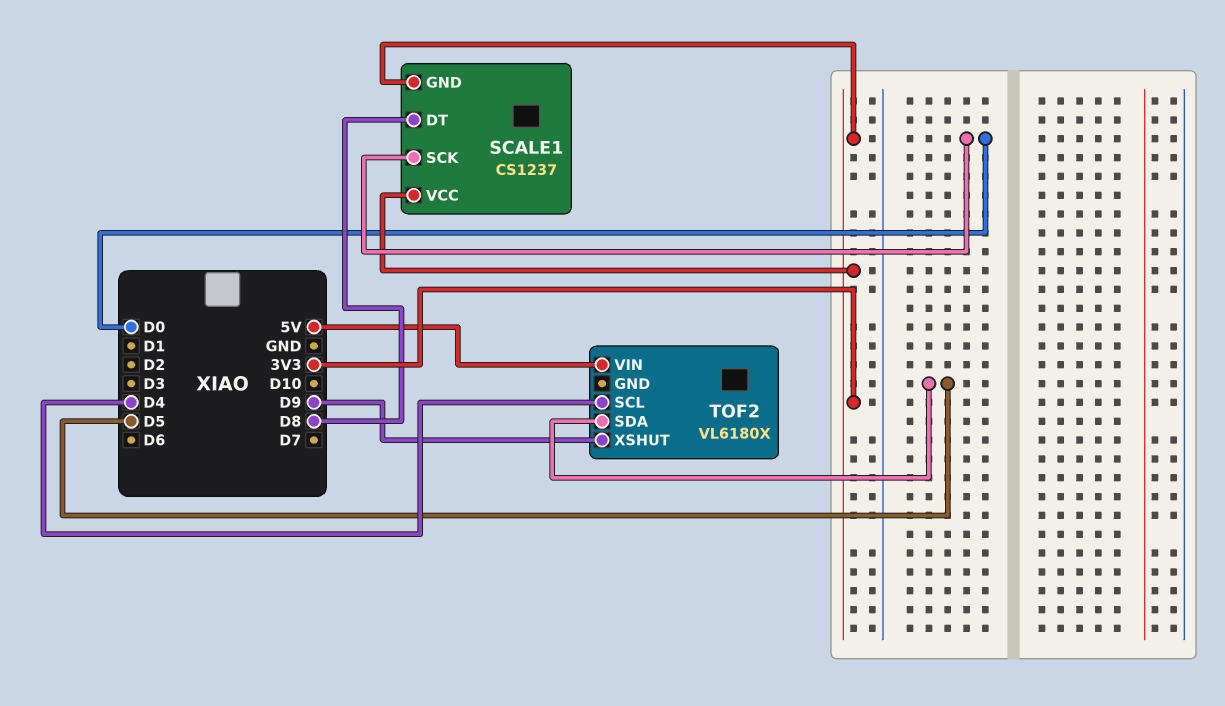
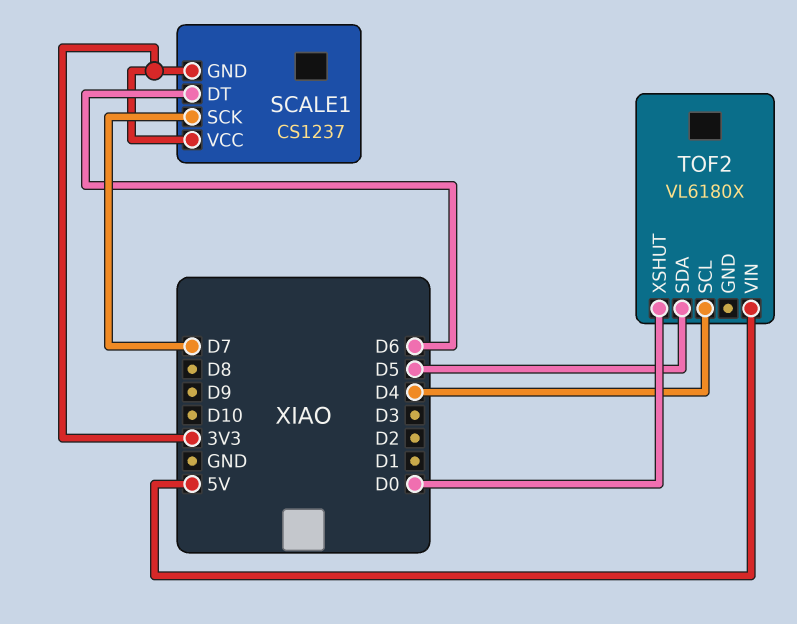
SCALE1 pin DT: D8 -> D6
SCALE1 pin SCK: D0 -> D7
TOF2 pin XSHUT: D9 -> D0

